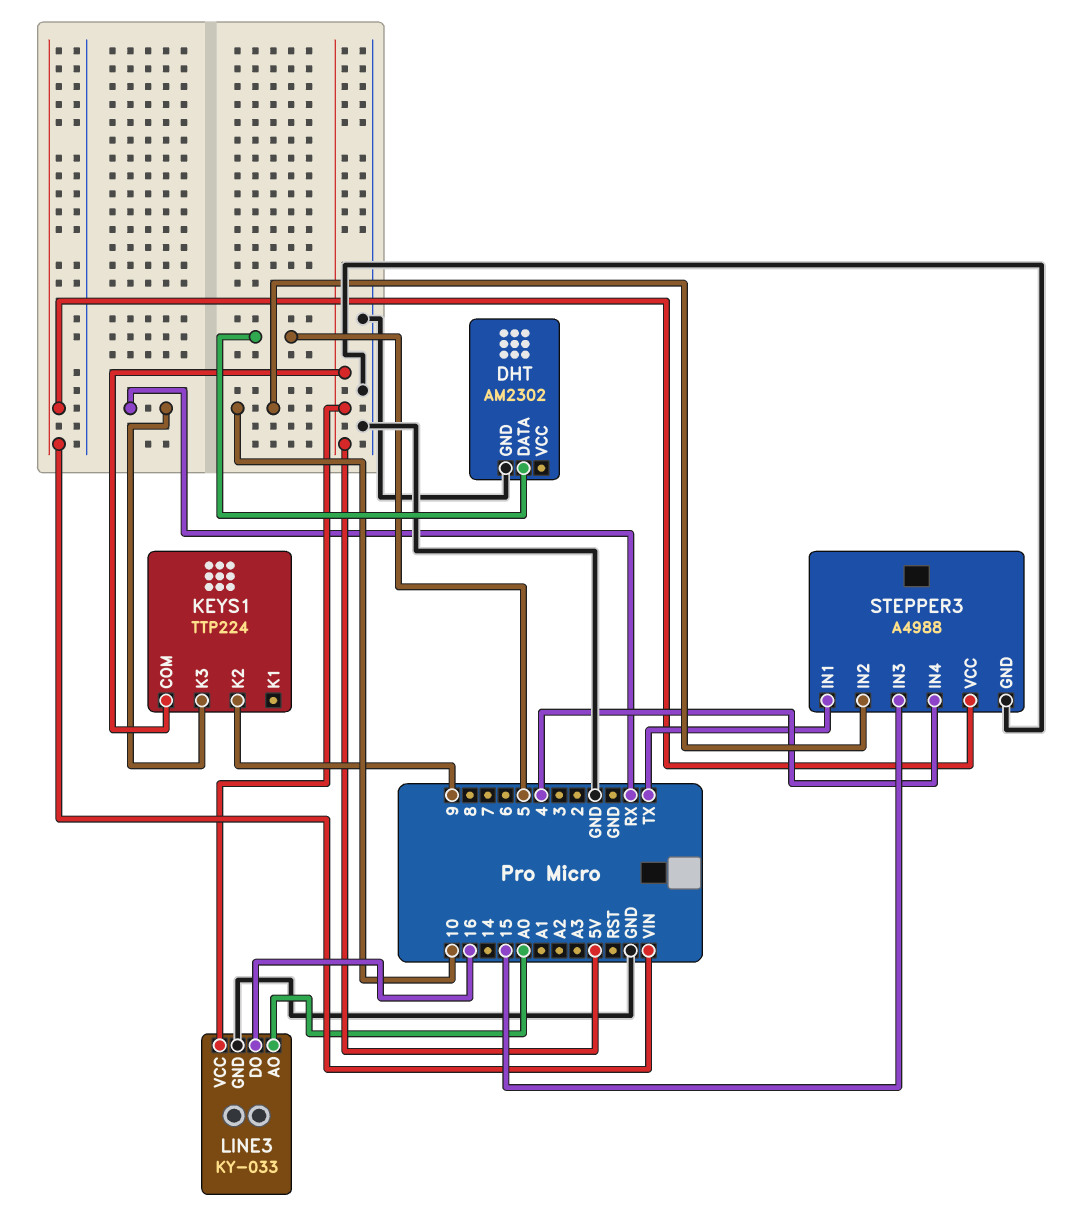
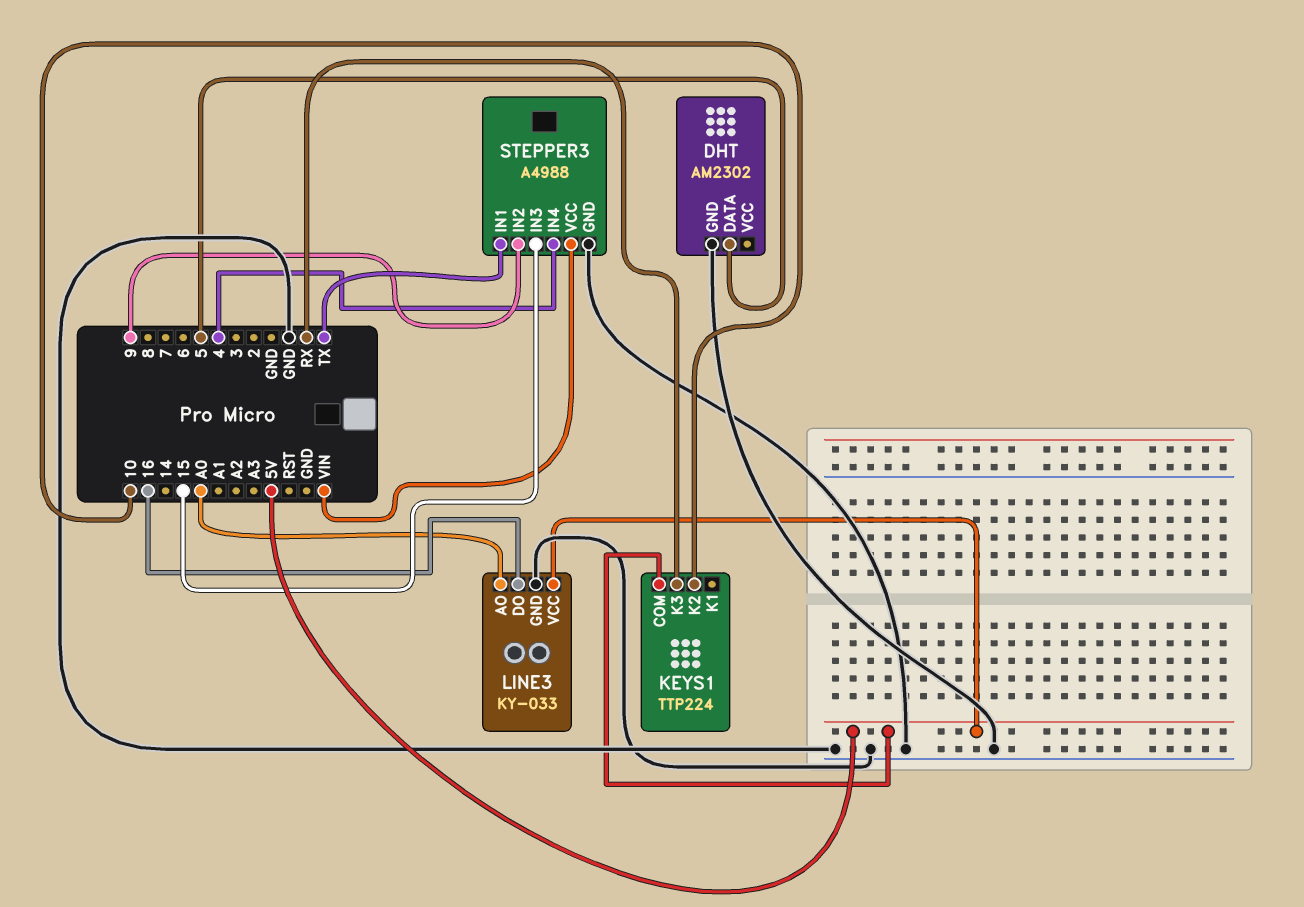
KEYS1 pin K2: 9 -> 10
STEPPER3 pin IN2: 10 -> 9

